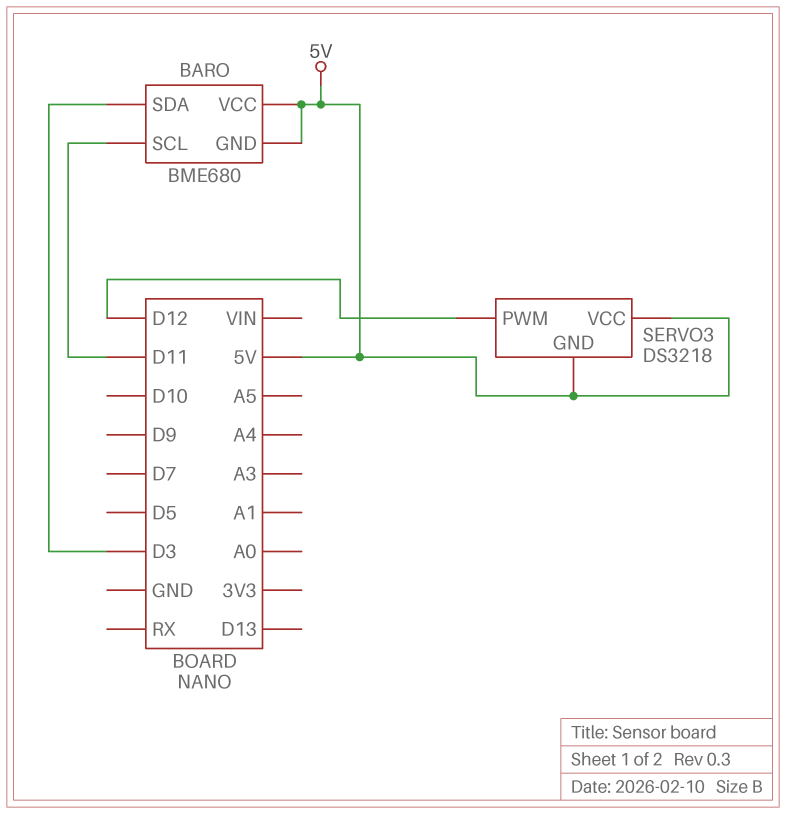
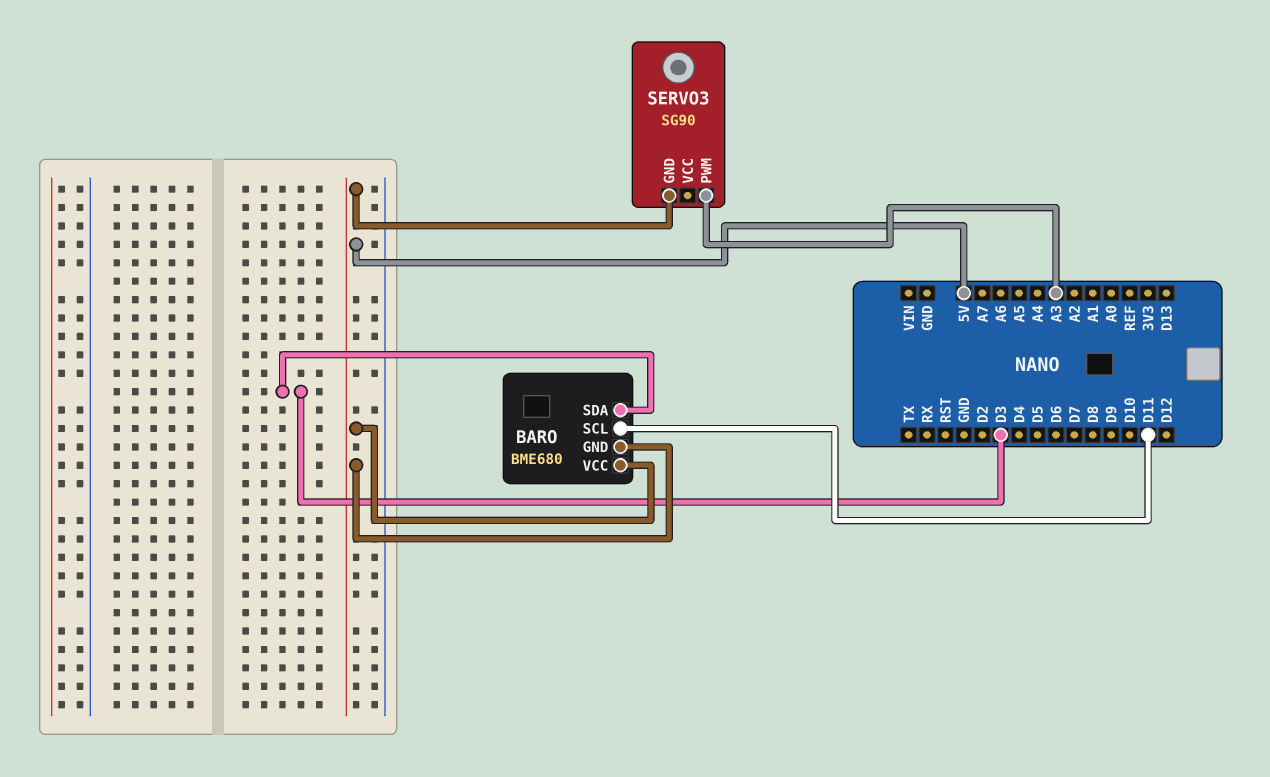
SERVO3: DS3218 -> SG90
SERVO3 pin PWM: D12 -> A3
SERVO3 pin VCC: 5V -> none

